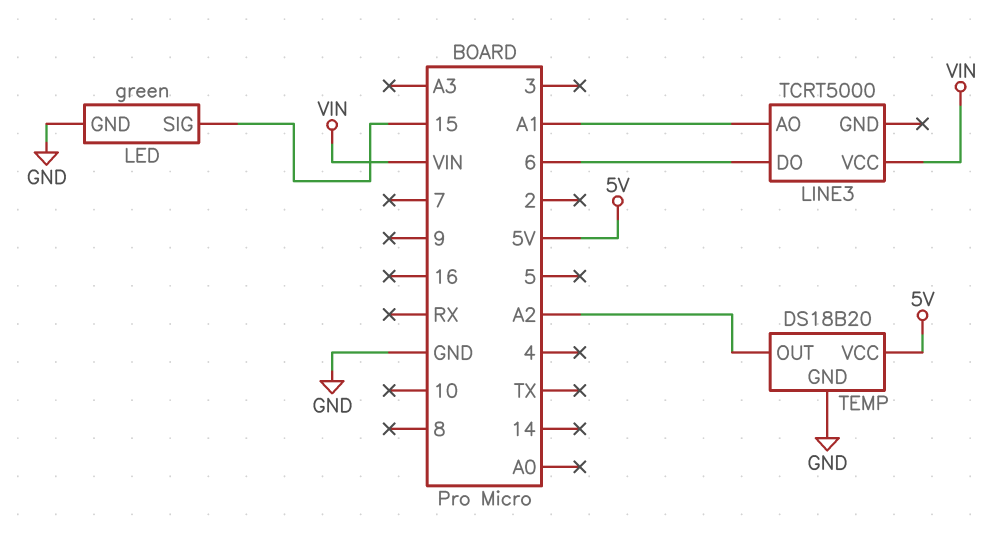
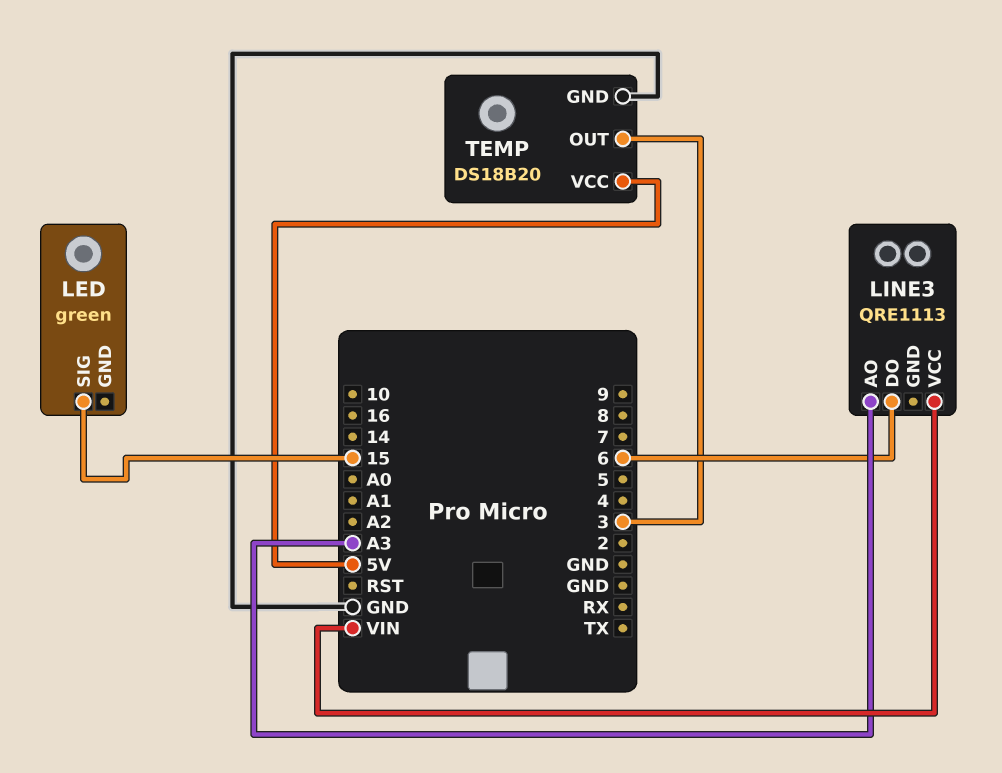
LED pin GND: GND -> none
LINE3: TCRT5000 -> QRE1113
LINE3 pin AO: A1 -> A3
TEMP pin OUT: A2 -> 3

